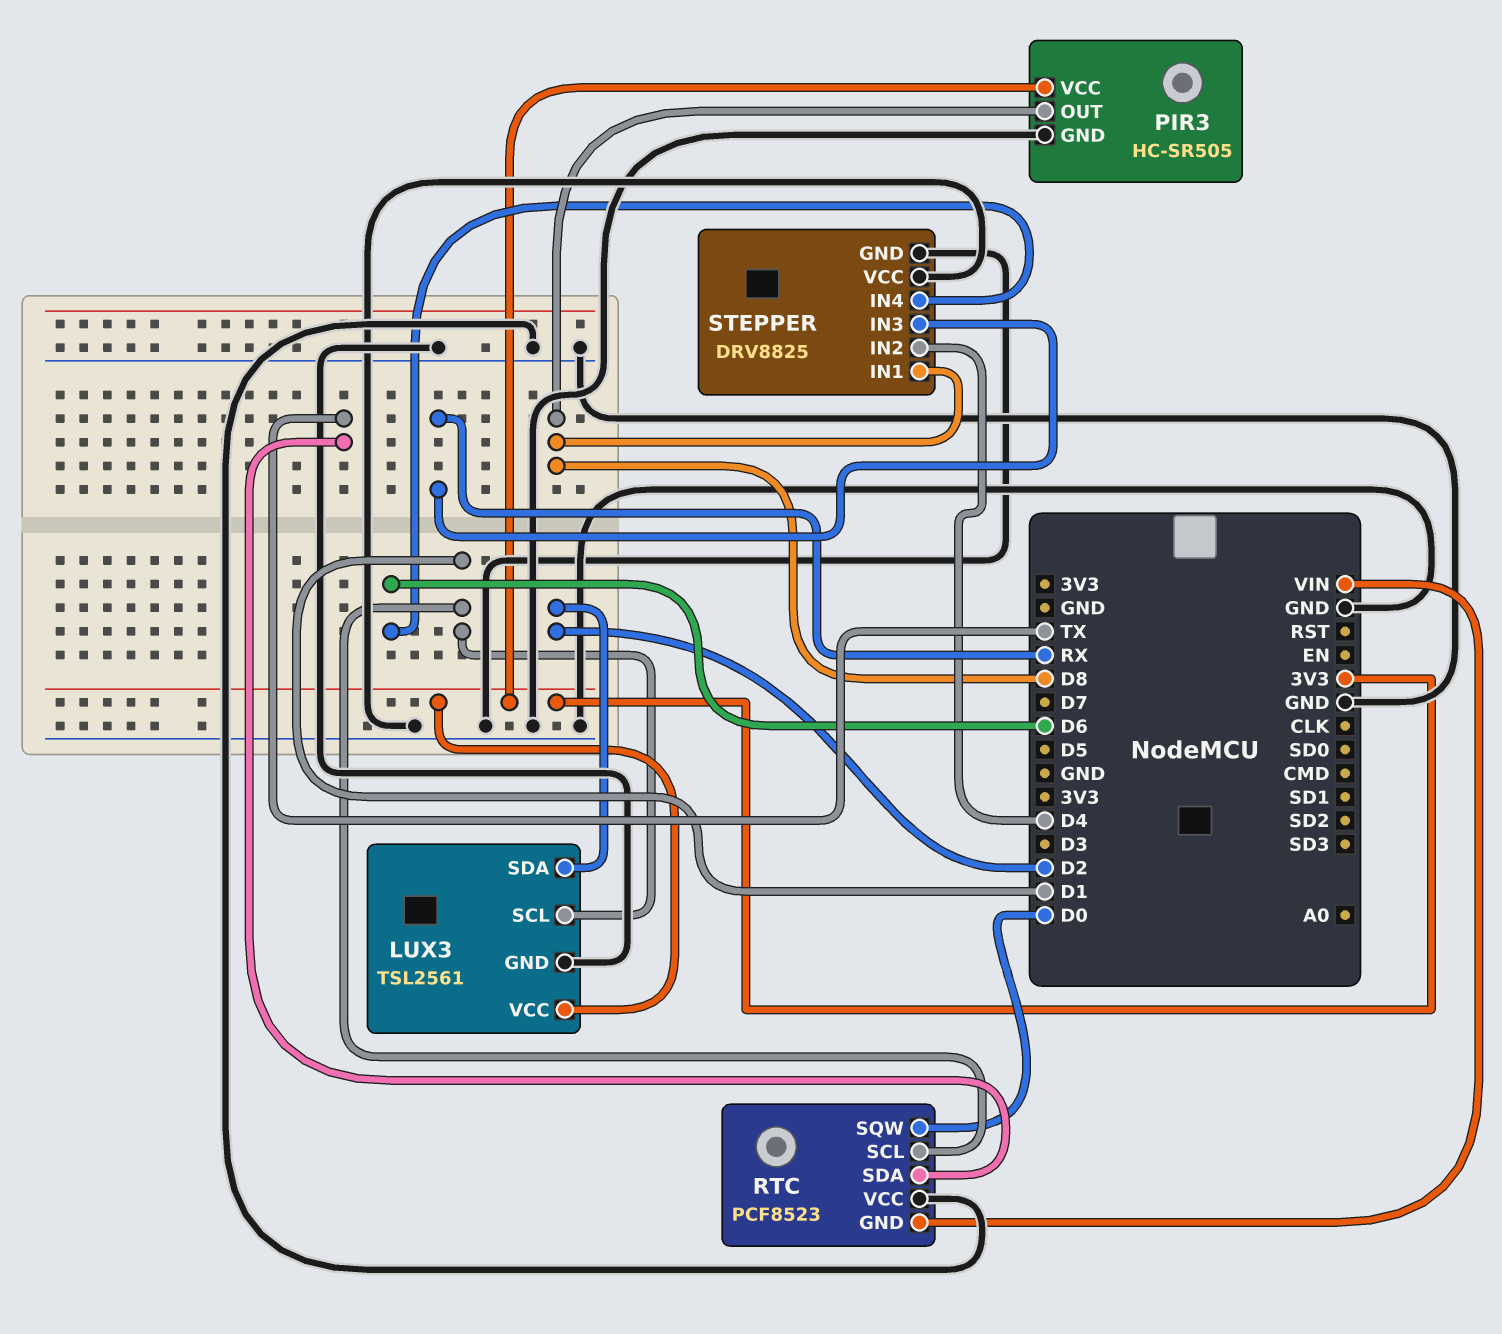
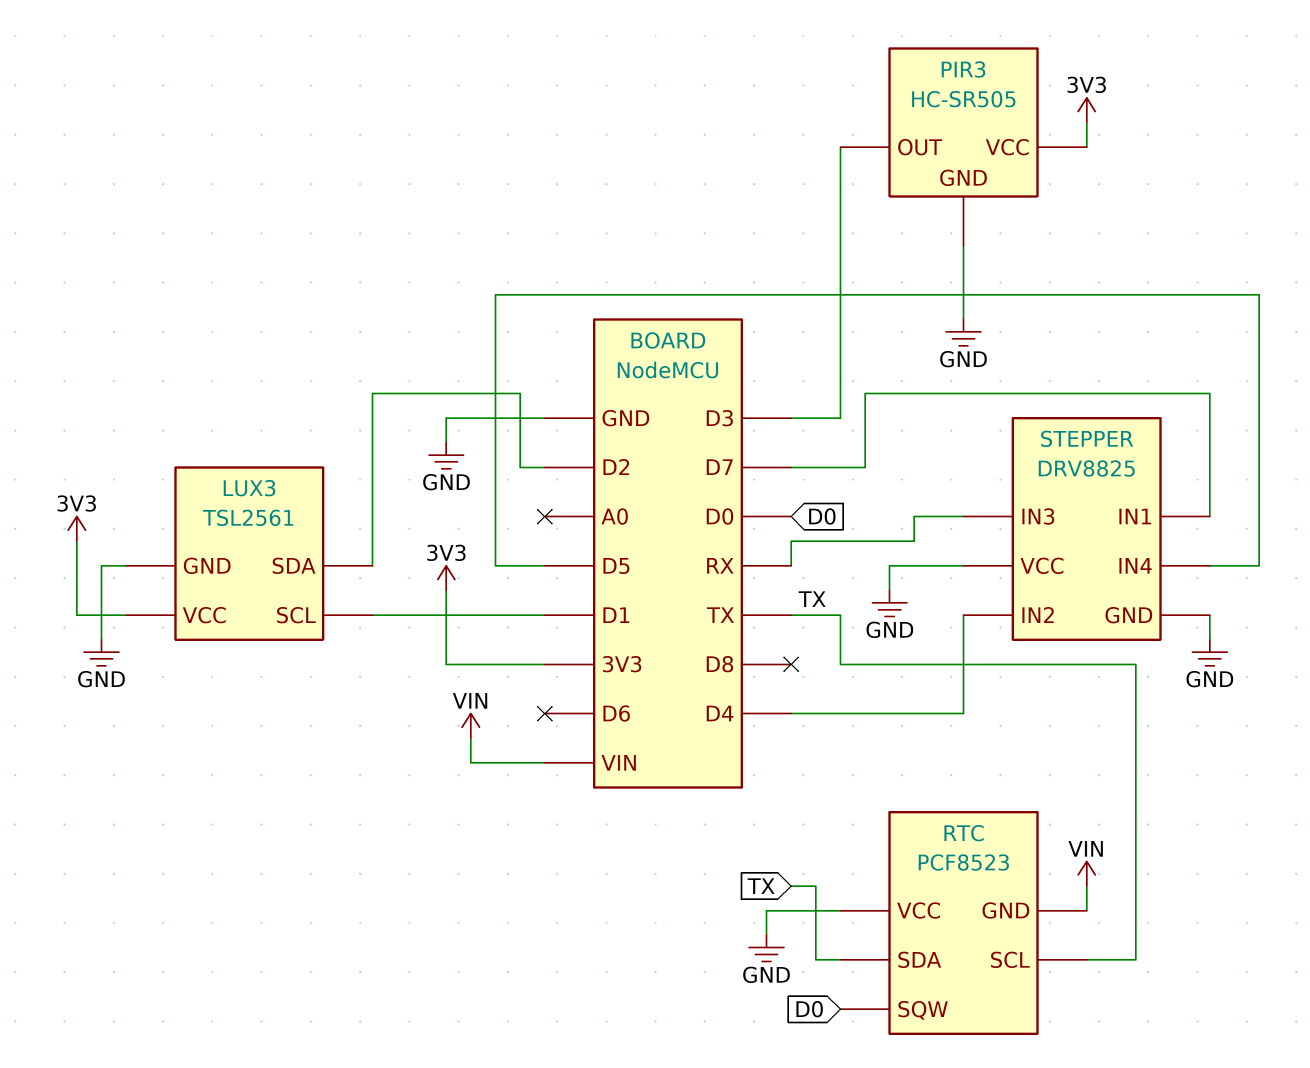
PIR3 pin OUT: D8 -> D3
RTC pin SCL: D1 -> TX
STEPPER pin IN1: D8 -> D7
STEPPER pin IN4: D6 -> D5

